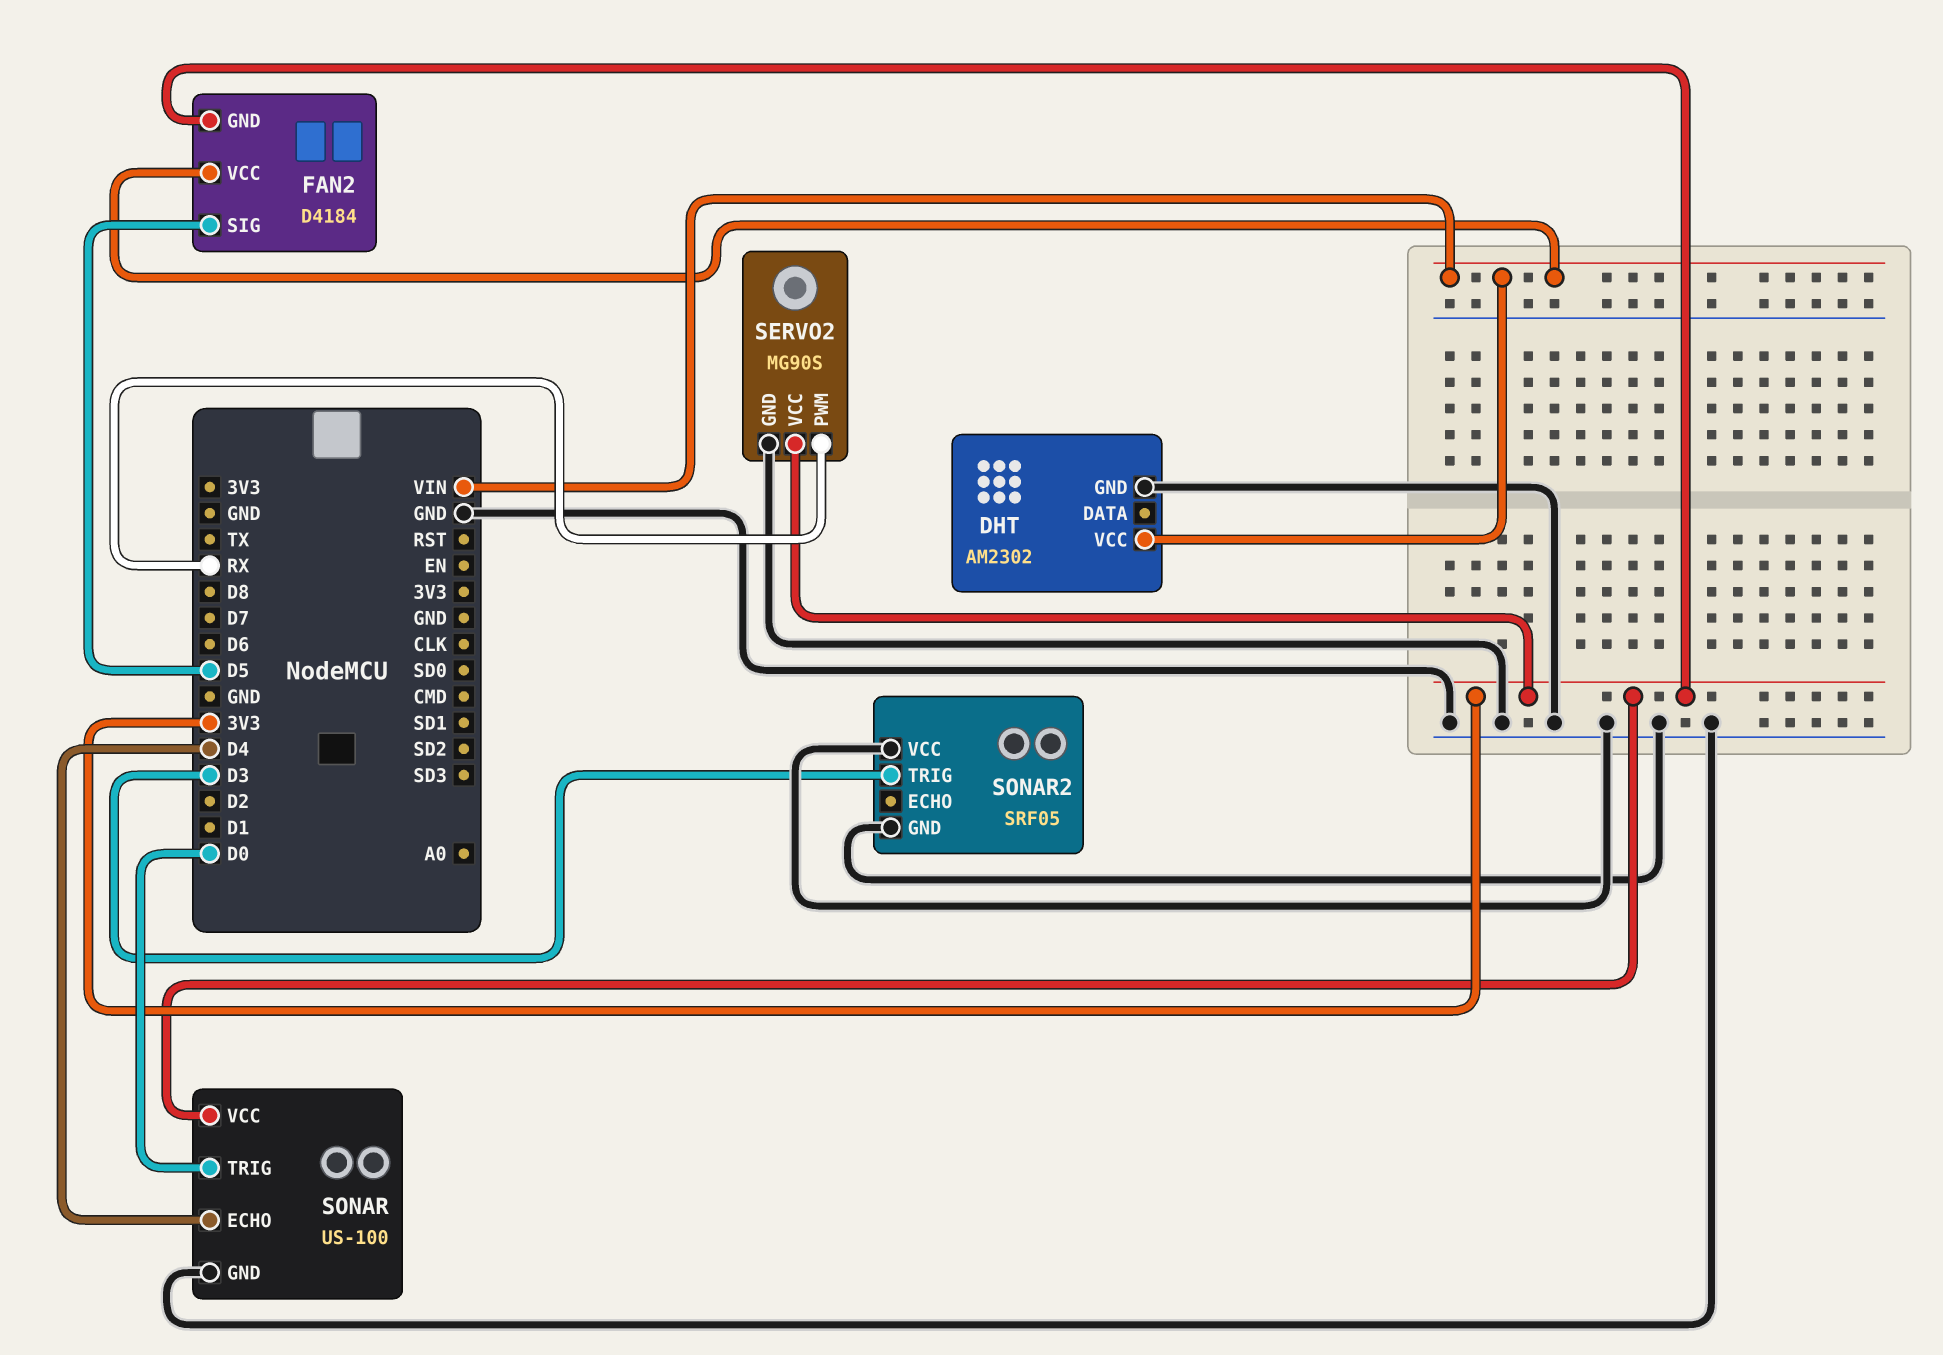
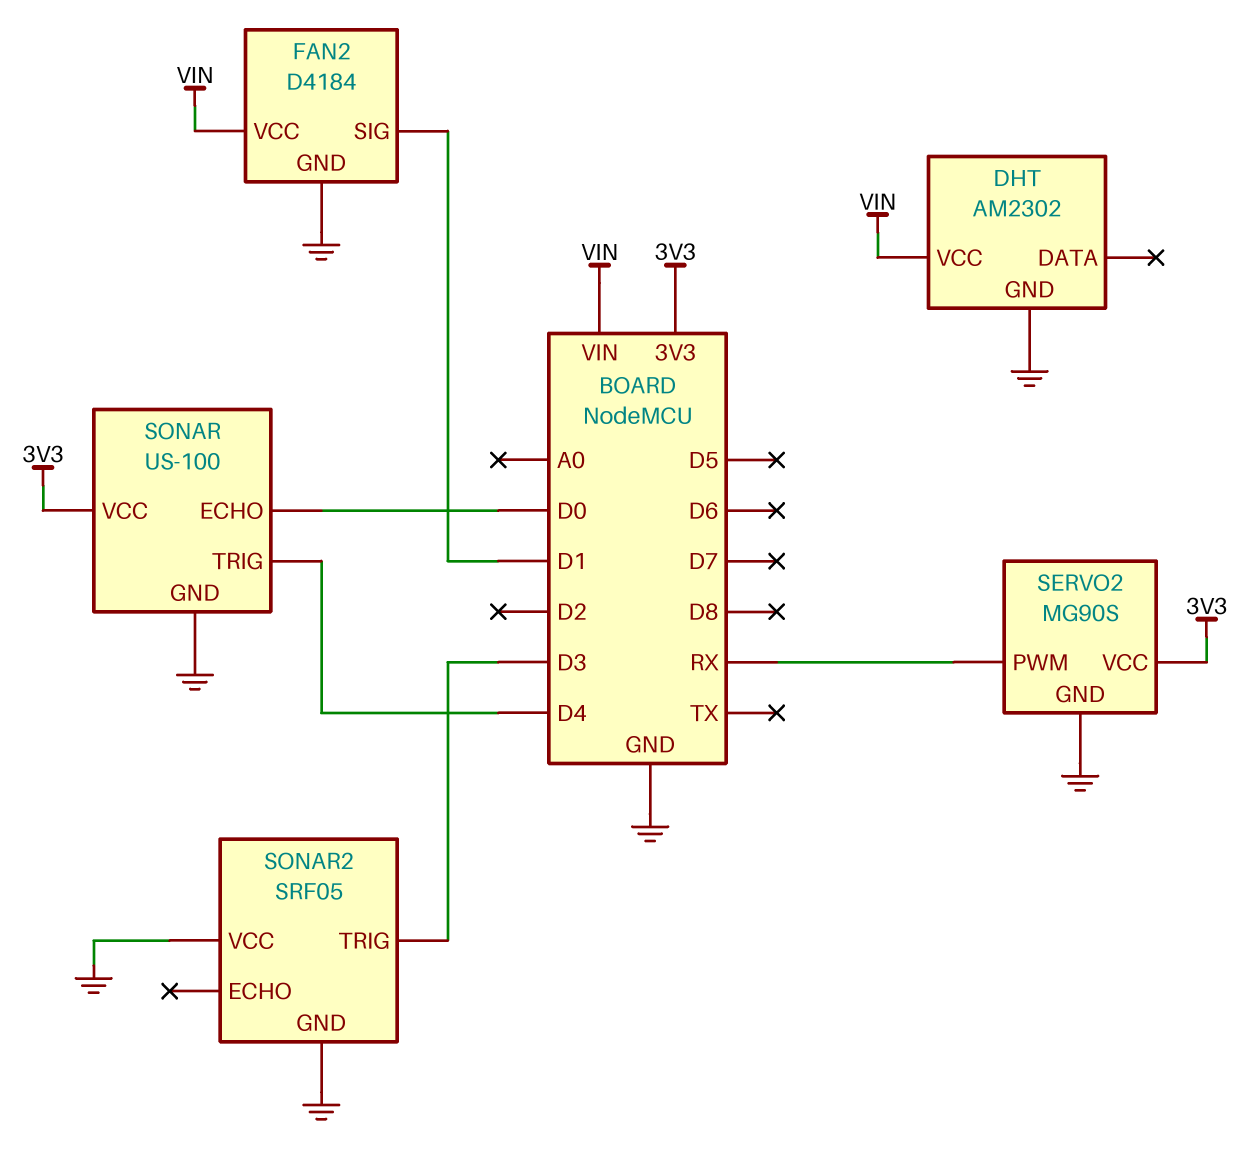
FAN2 pin GND: 3V3 -> GND
FAN2 pin SIG: D5 -> D1
SONAR pin ECHO: D4 -> D0
SONAR pin TRIG: D0 -> D4

